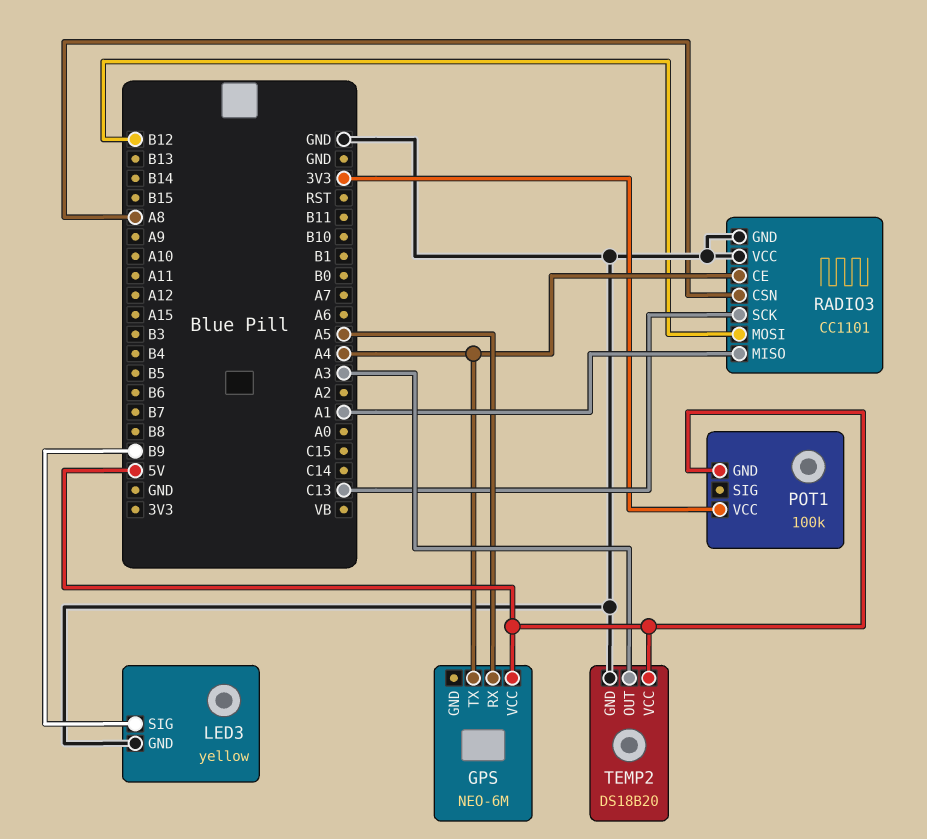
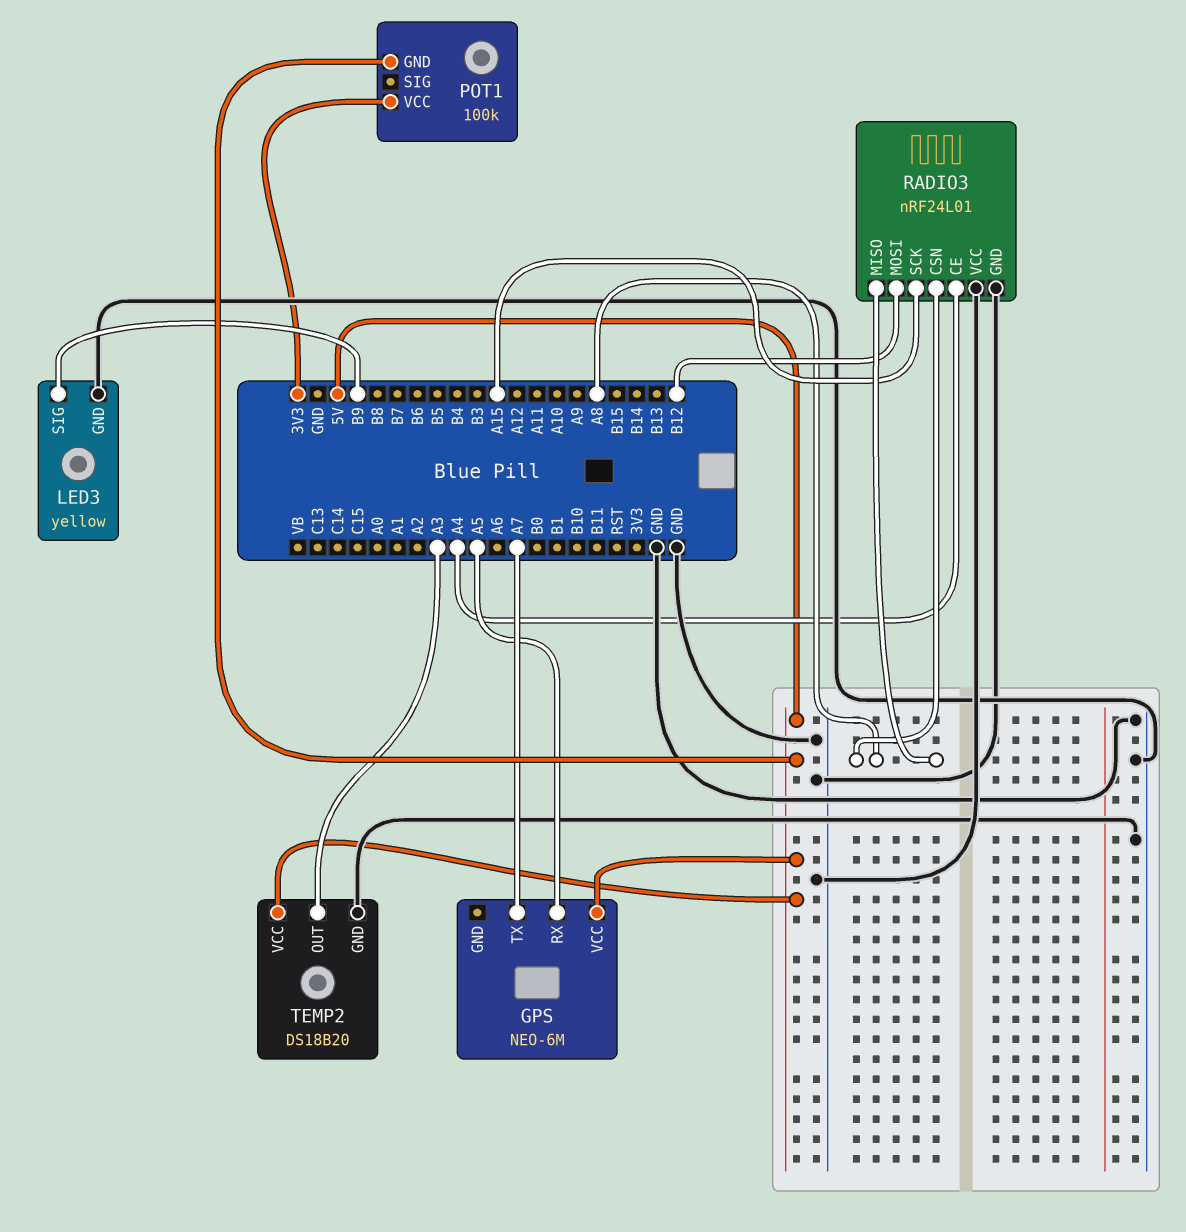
GPS pin TX: A4 -> A7
RADIO3: CC1101 -> nRF24L01
RADIO3 pin MISO: A1 -> A8
RADIO3 pin SCK: C13 -> A15

